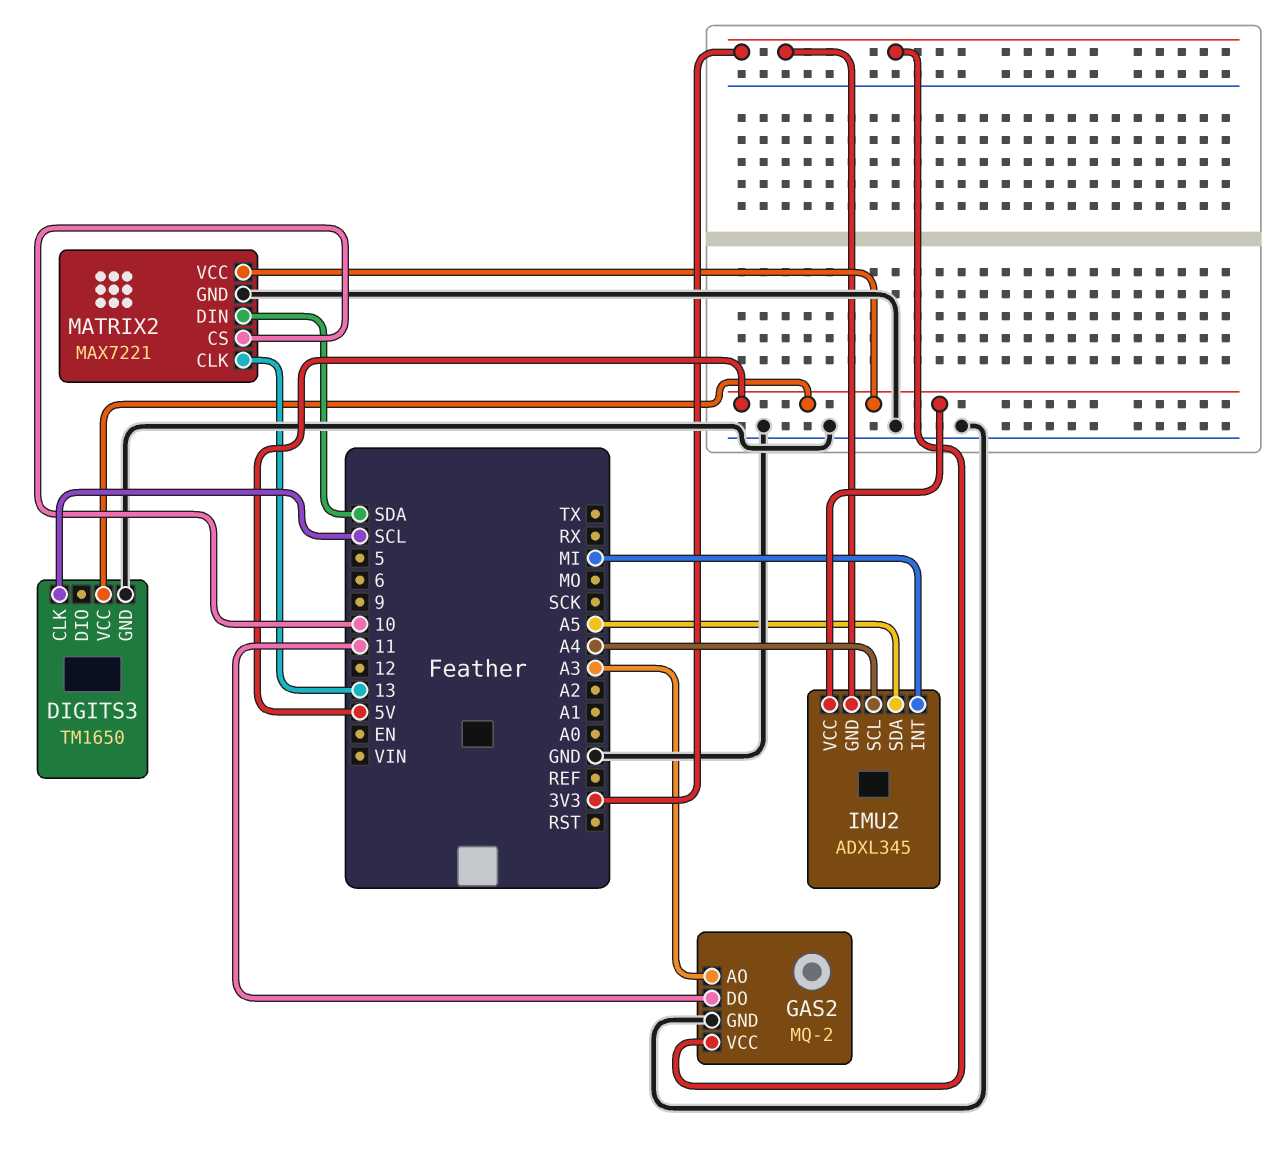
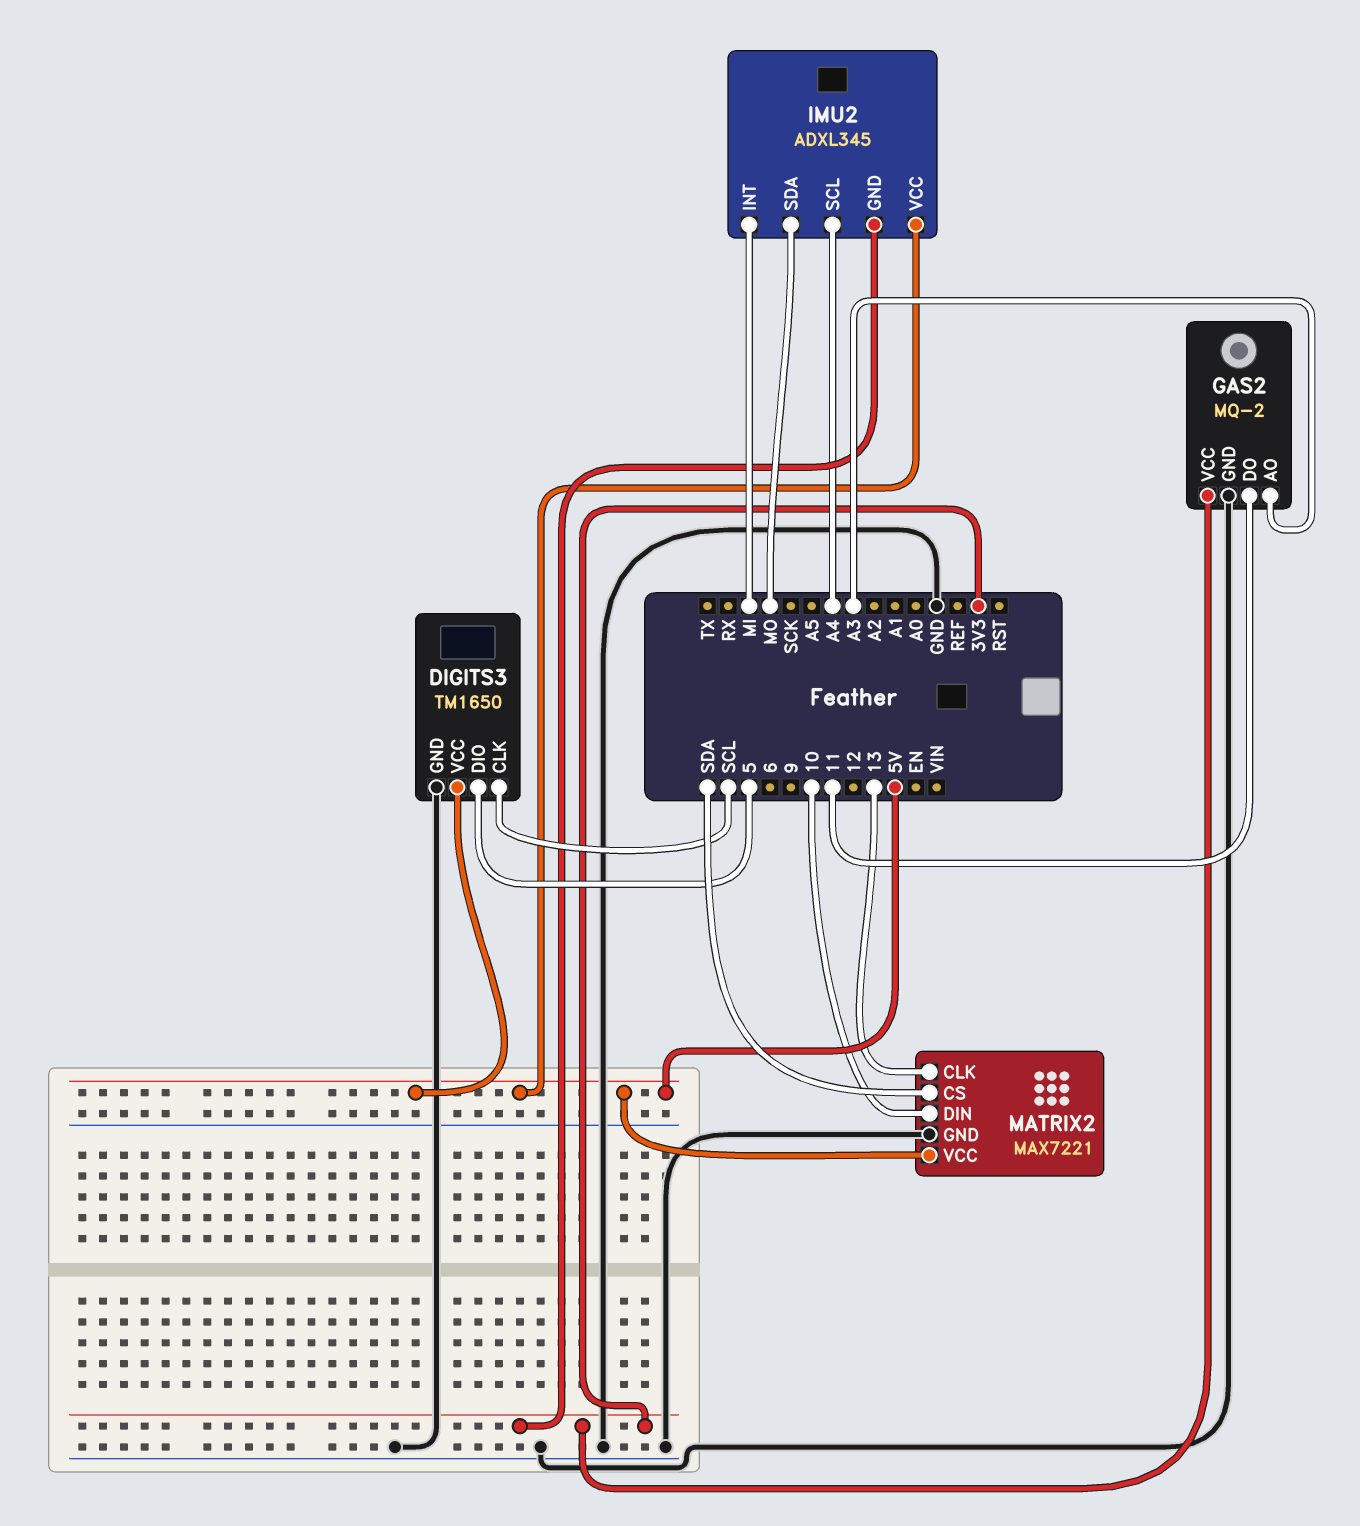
DIGITS3 pin DIO: none -> 5
IMU2 pin SDA: A5 -> MO
MATRIX2 pin CS: 10 -> SDA
MATRIX2 pin DIN: SDA -> 10

